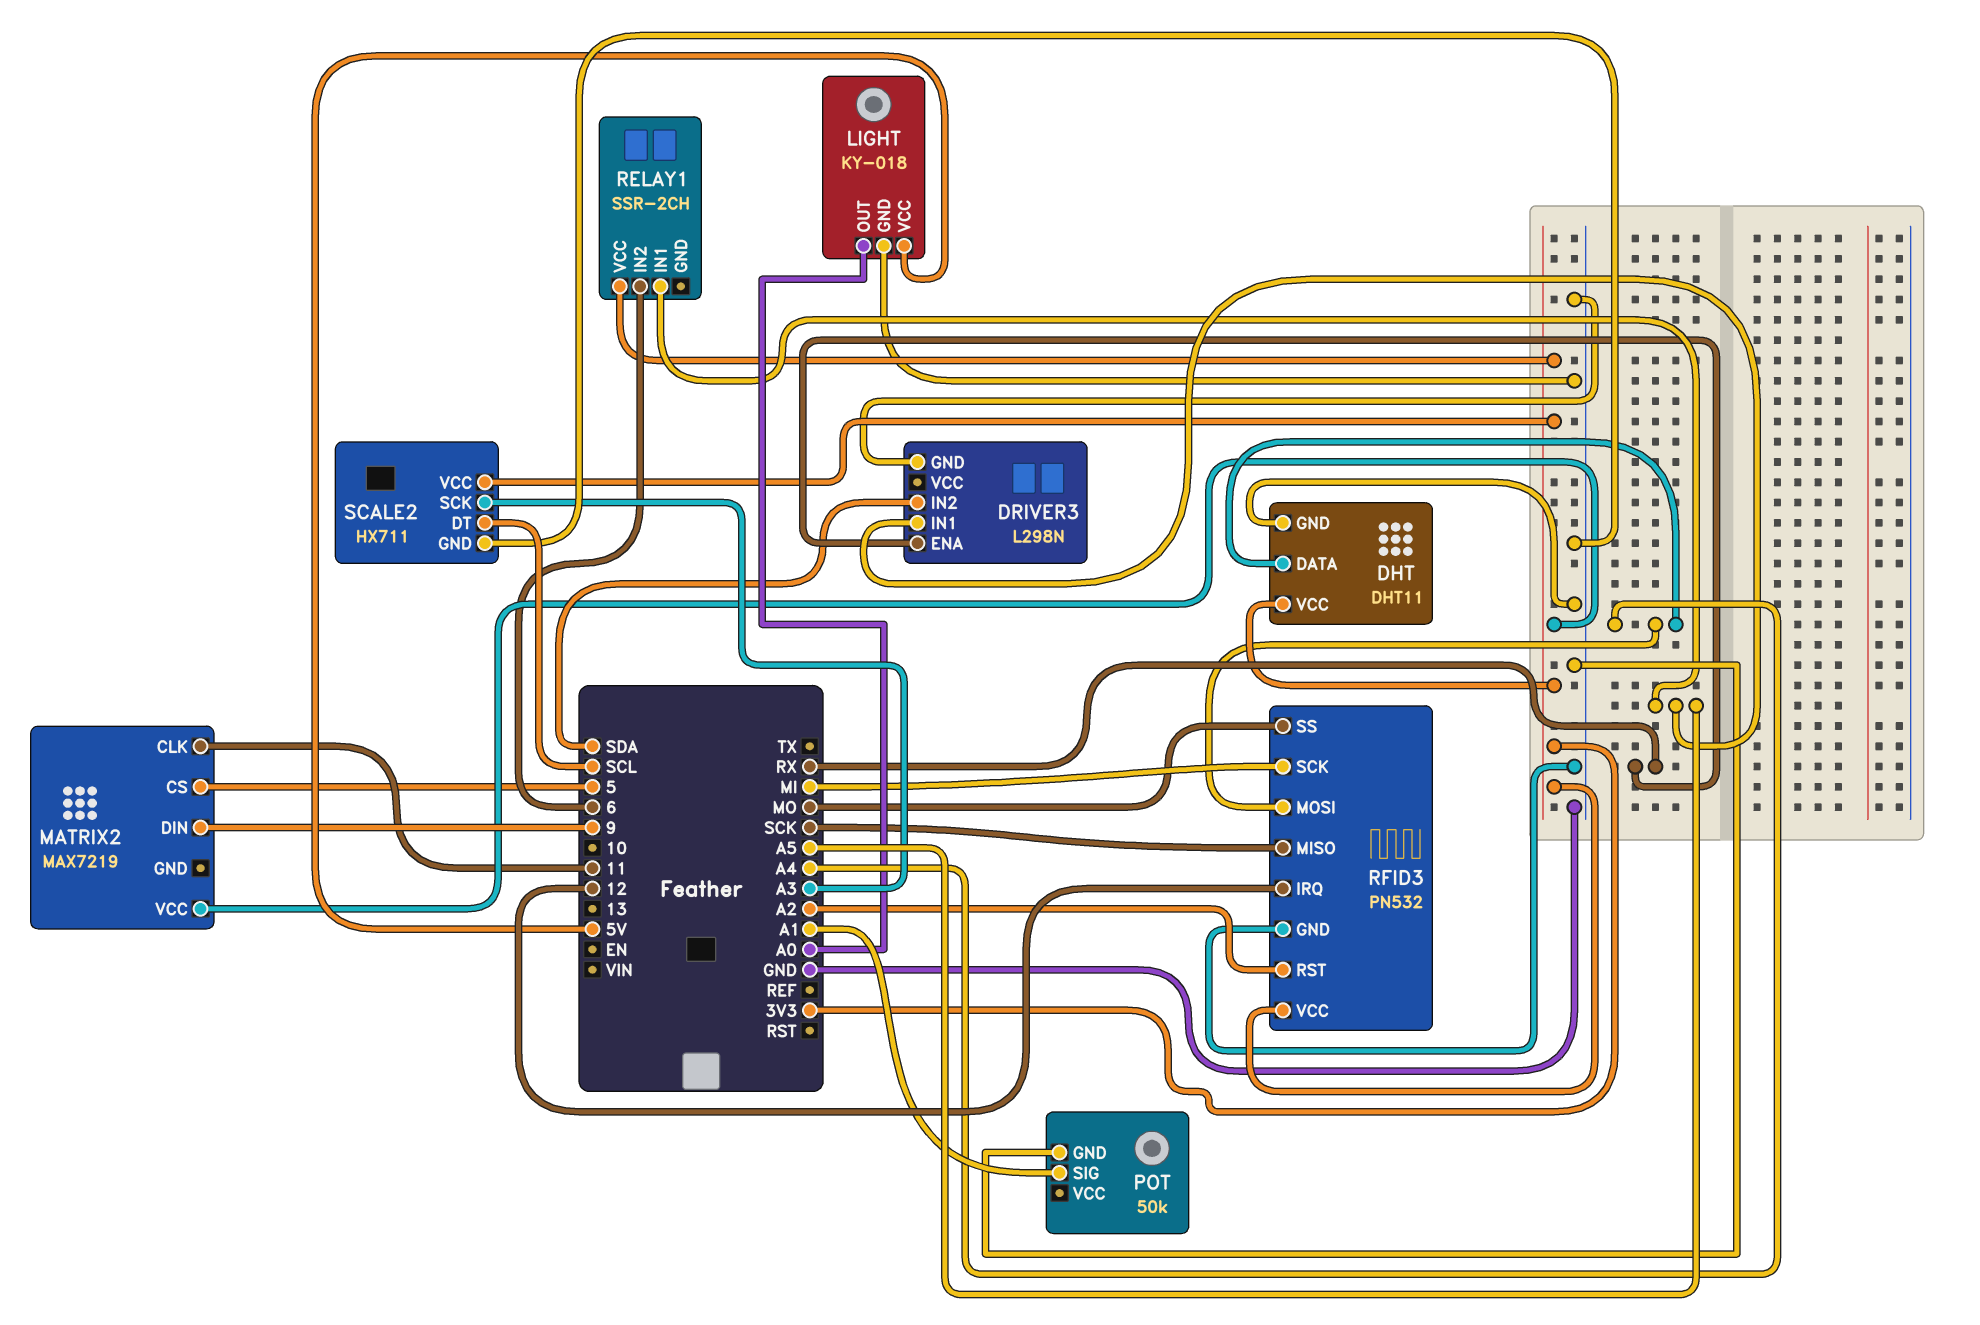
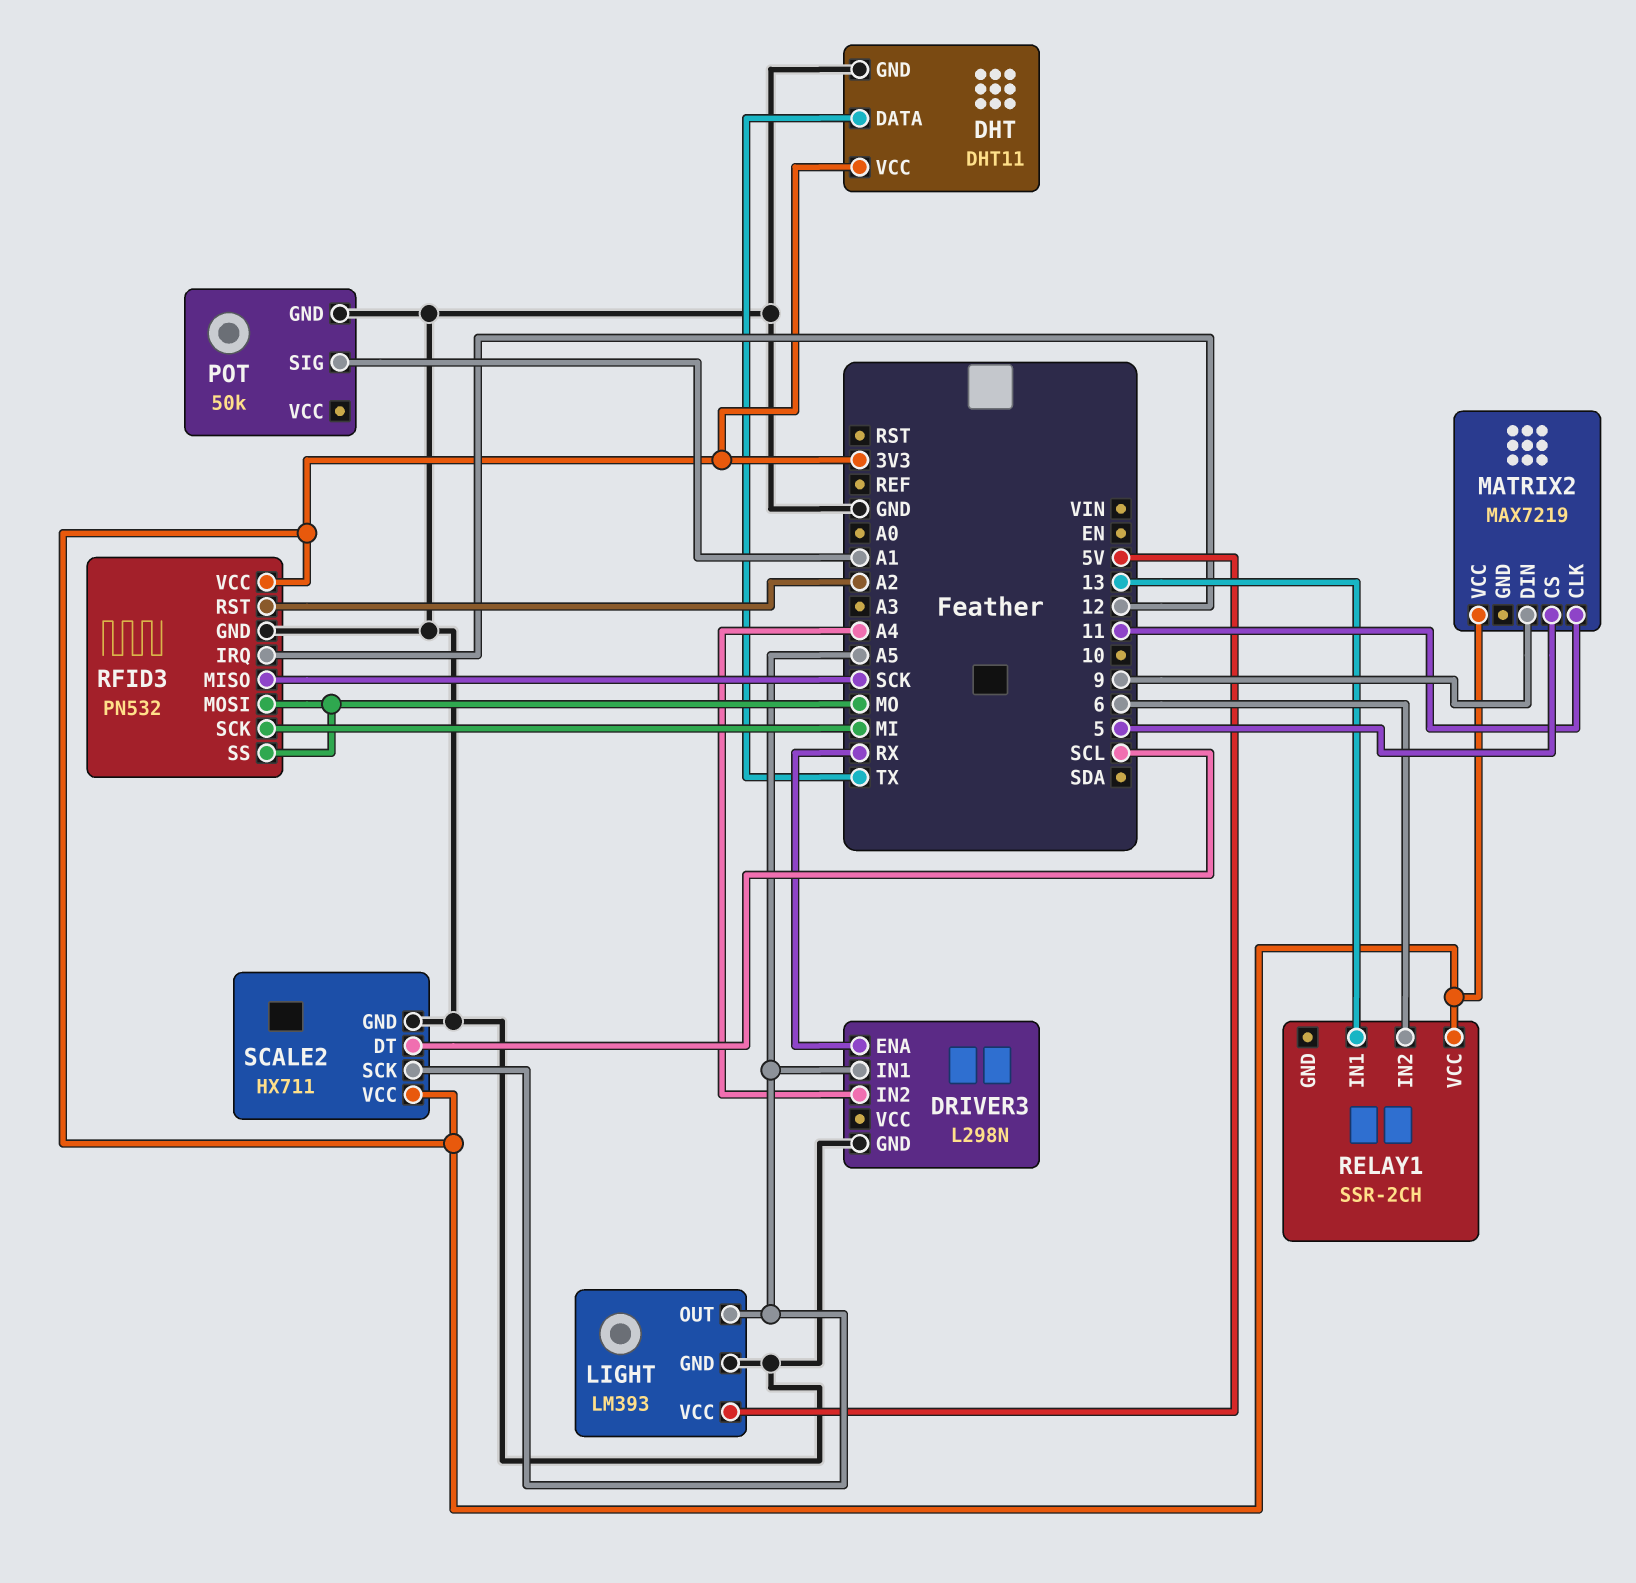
DHT pin DATA: A4 -> TX
DRIVER3 pin IN2: SDA -> A4
LIGHT: KY-018 -> LM393
LIGHT pin OUT: A0 -> A5
RELAY1 pin IN1: A5 -> 13
RFID3 pin MOSI: A4 -> MO
SCALE2 pin SCK: A3 -> A5

